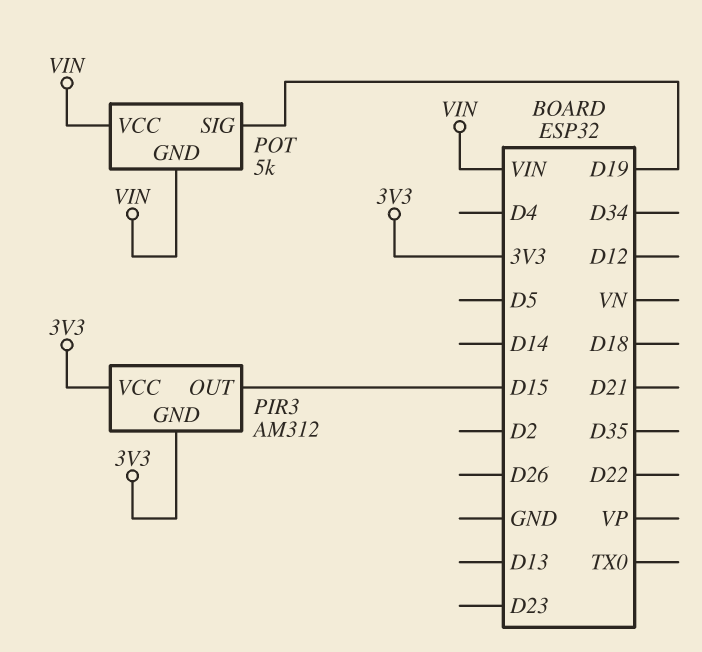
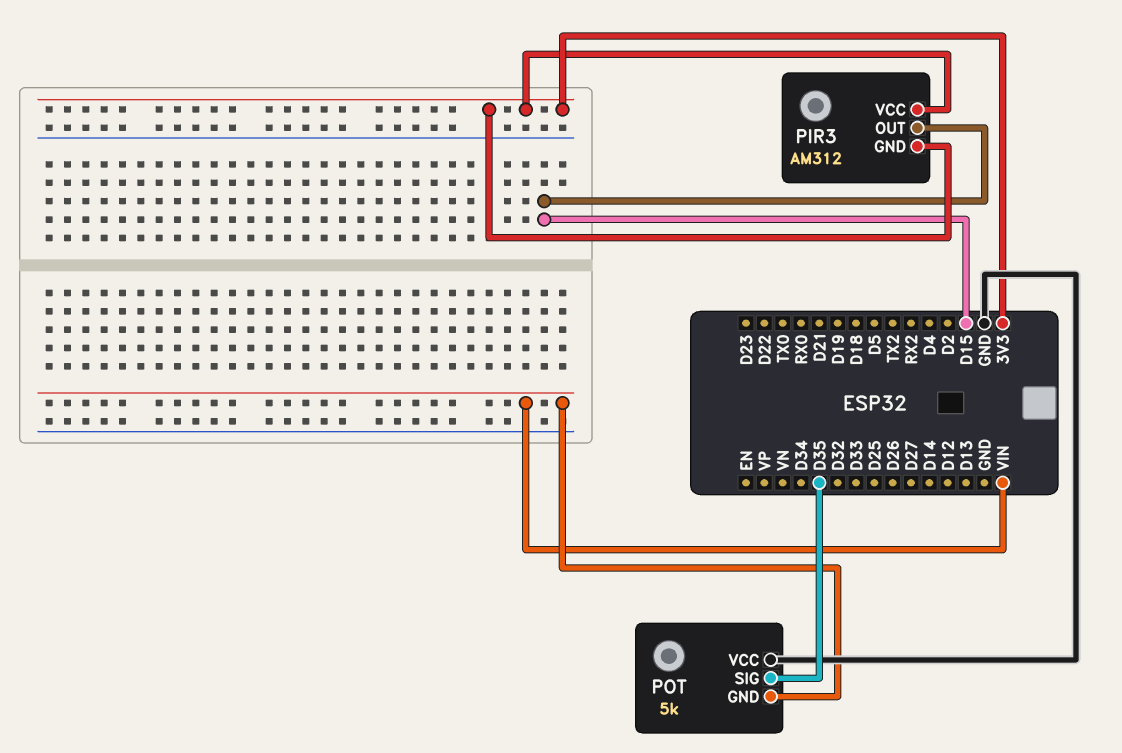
POT pin SIG: D19 -> D35
POT pin VCC: VIN -> GND

